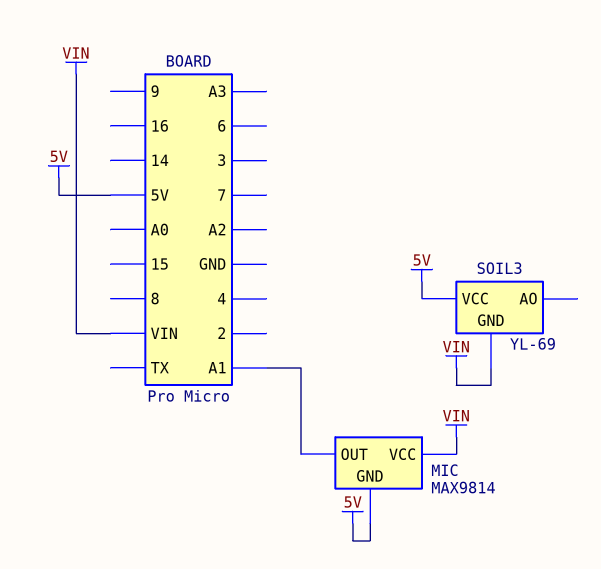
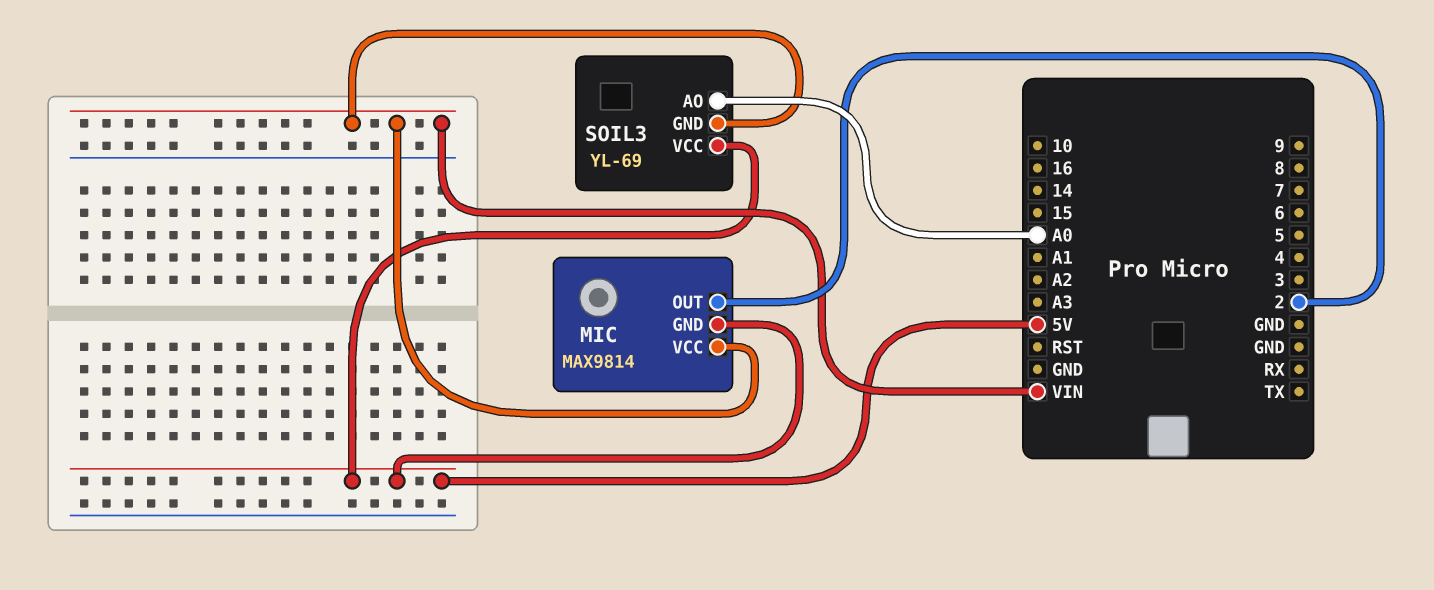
MIC pin OUT: A1 -> 2
SOIL3 pin AO: none -> A0

